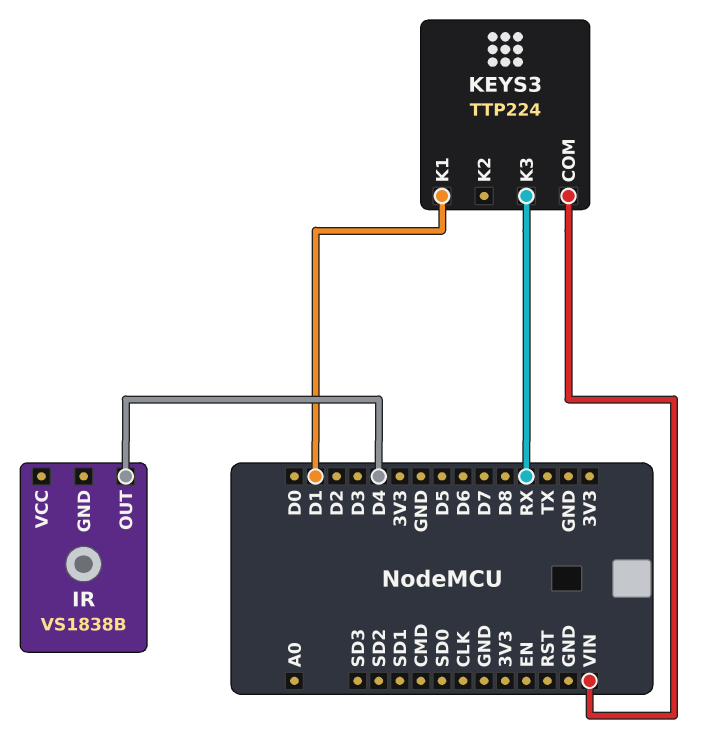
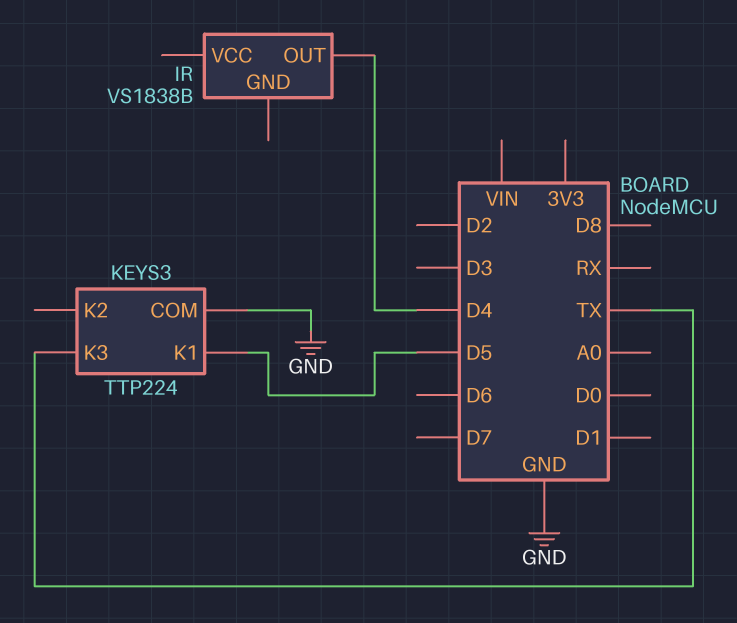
KEYS3 pin COM: VIN -> GND
KEYS3 pin K1: D1 -> D5
KEYS3 pin K3: RX -> TX

